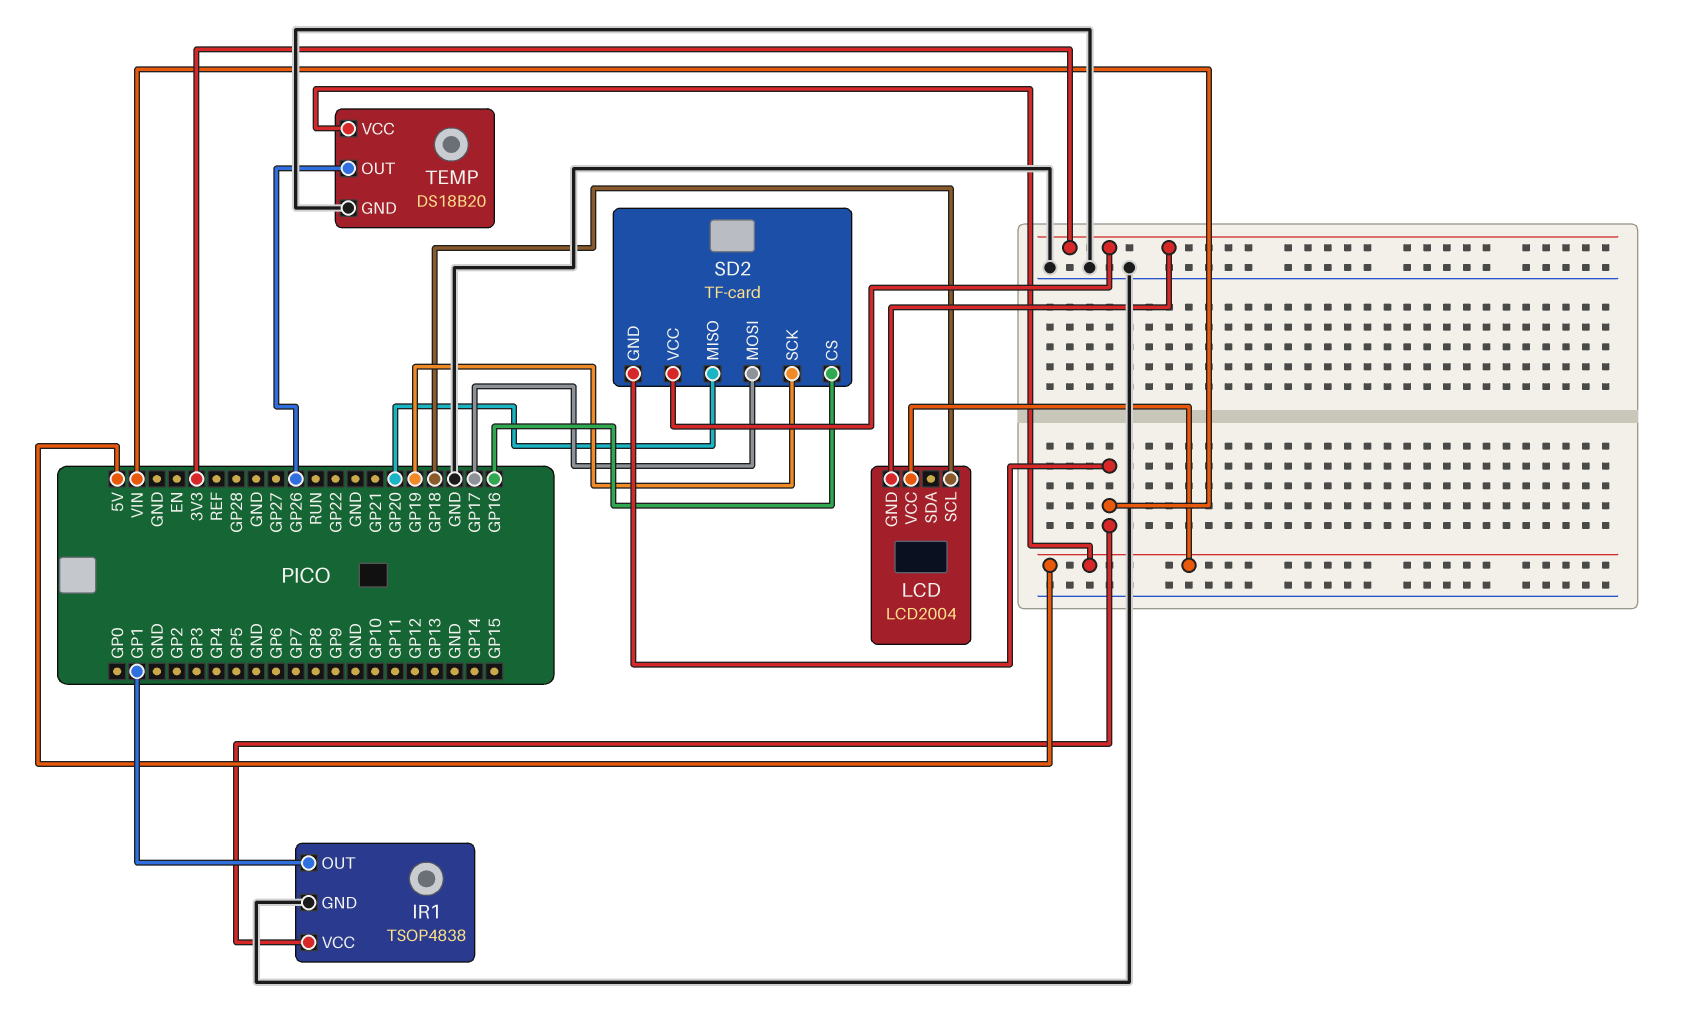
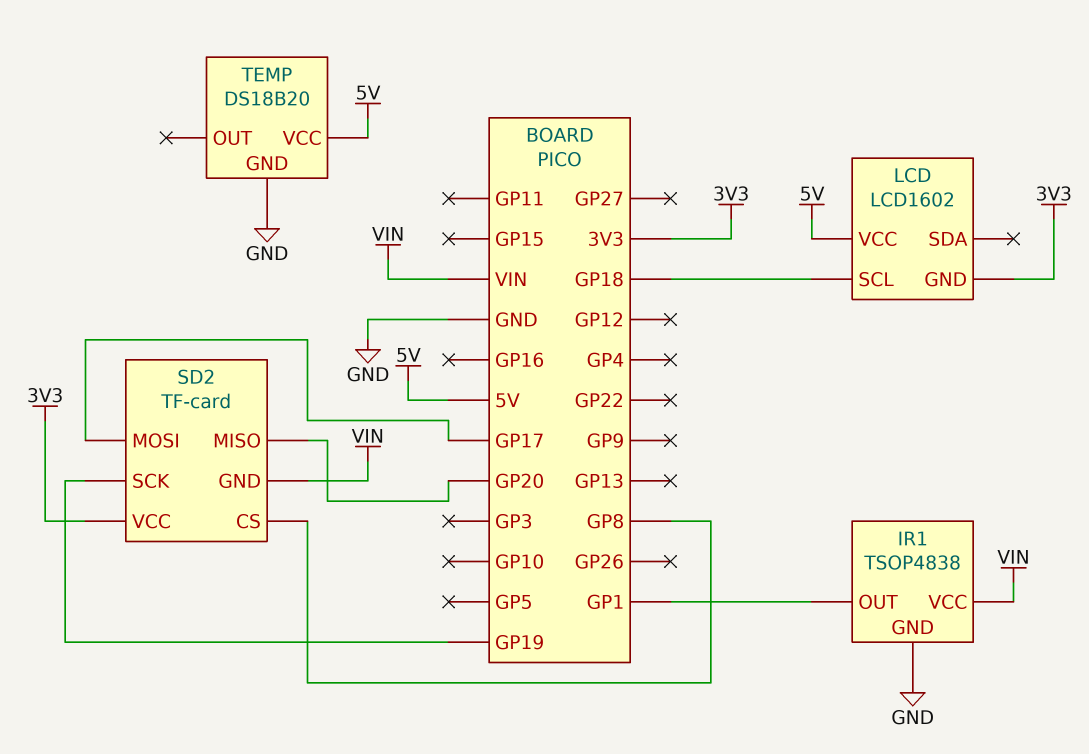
LCD: LCD2004 -> LCD1602
SD2 pin CS: GP16 -> GP8
TEMP pin OUT: GP26 -> none

